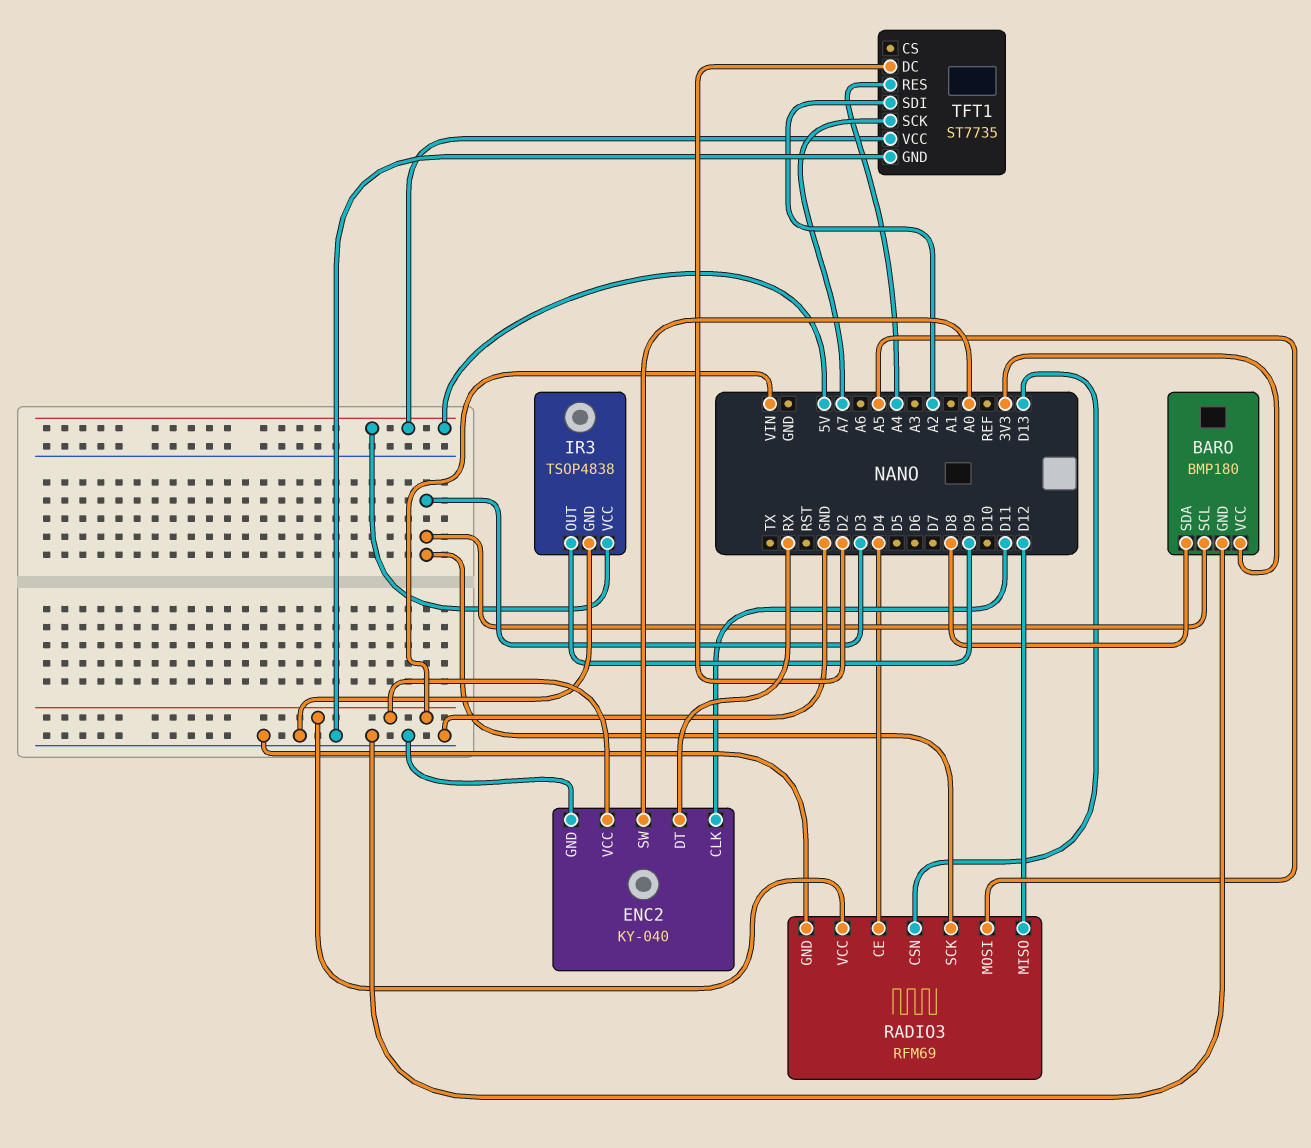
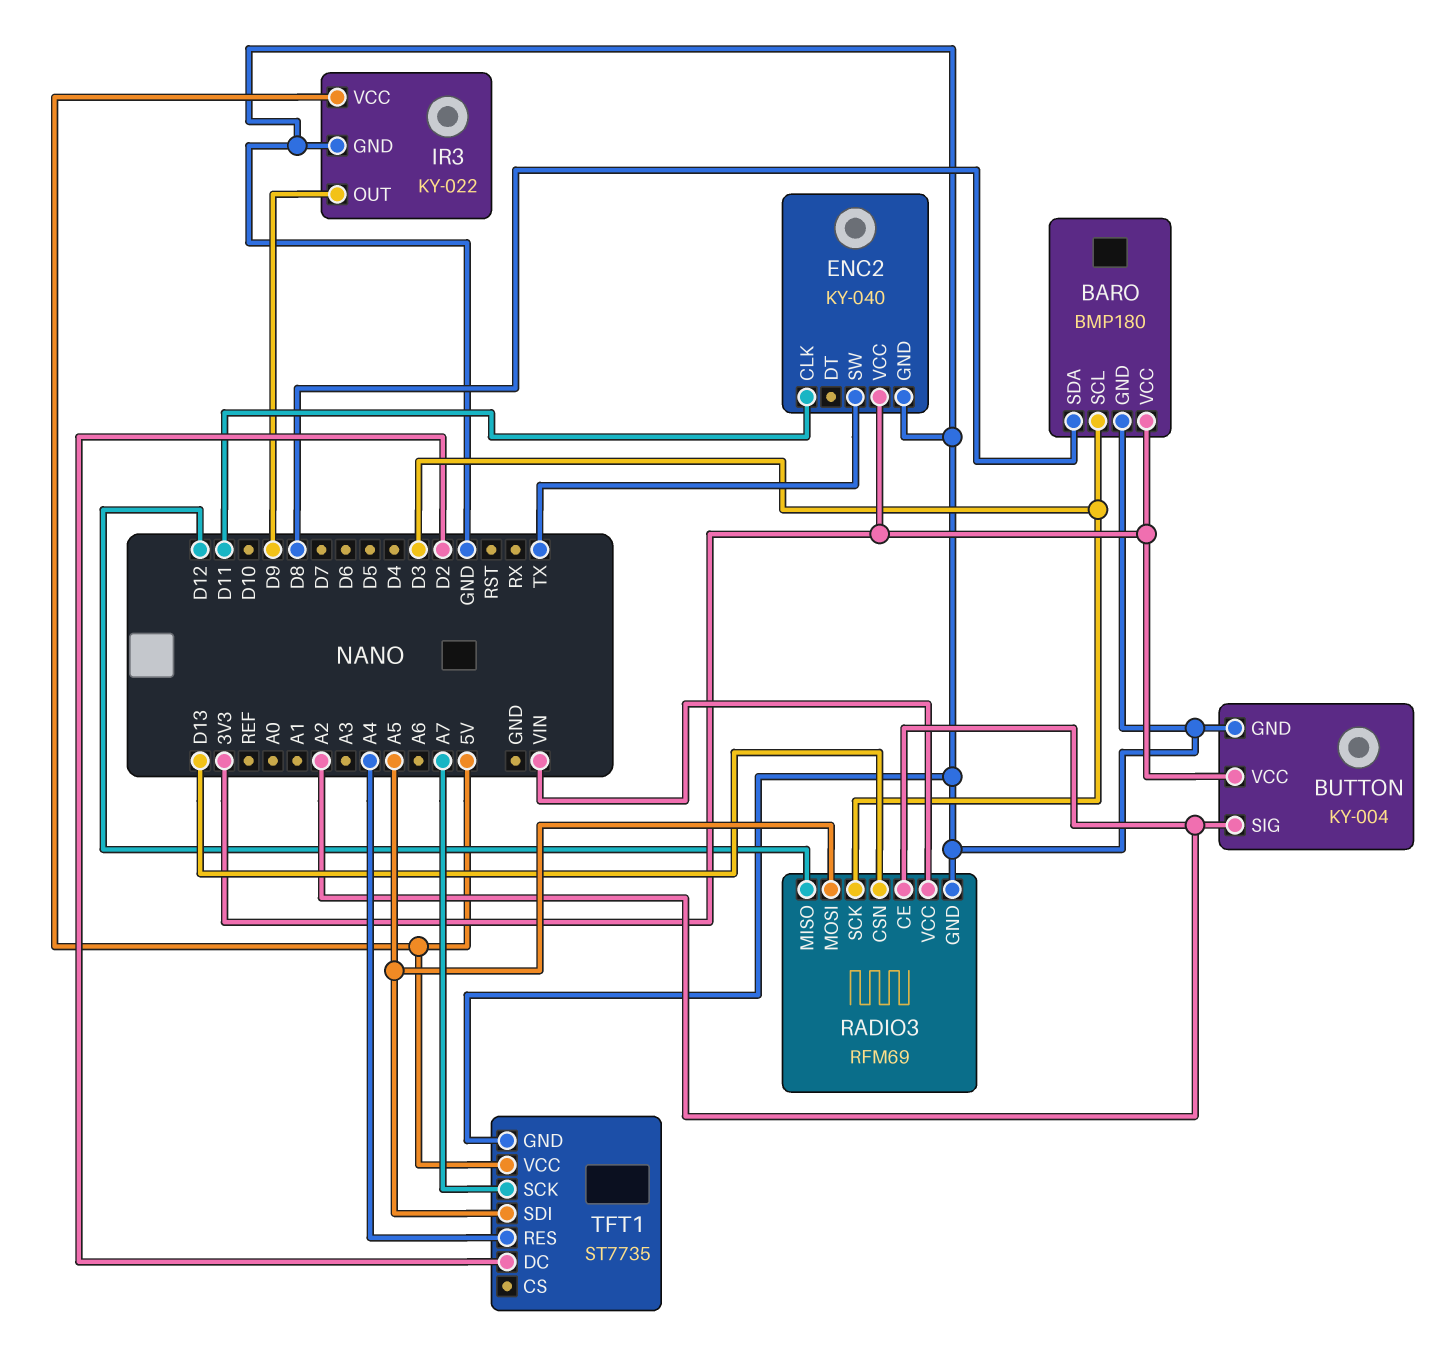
BUTTON: none -> KY-004
BUTTON pin GND: none -> GND
BUTTON pin SIG: none -> A2
BUTTON pin VCC: none -> 3V3
ENC2 pin DT: RX -> none
ENC2 pin SW: A0 -> TX
ENC2 pin VCC: VIN -> 3V3
IR3: TSOP4838 -> KY-022
RADIO3 pin CE: D4 -> A2
TFT1 pin SDI: A2 -> A5

